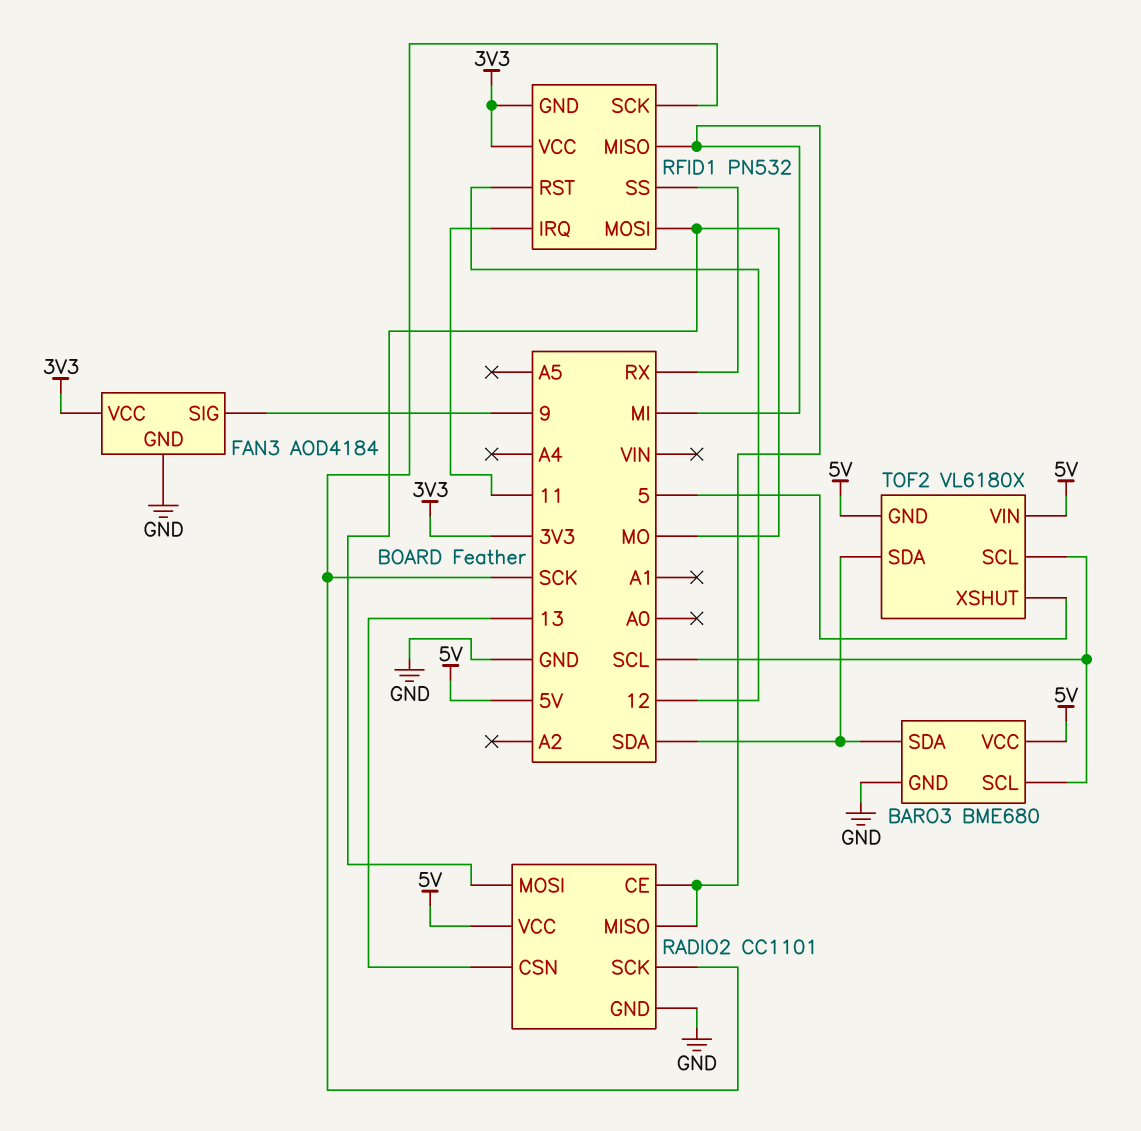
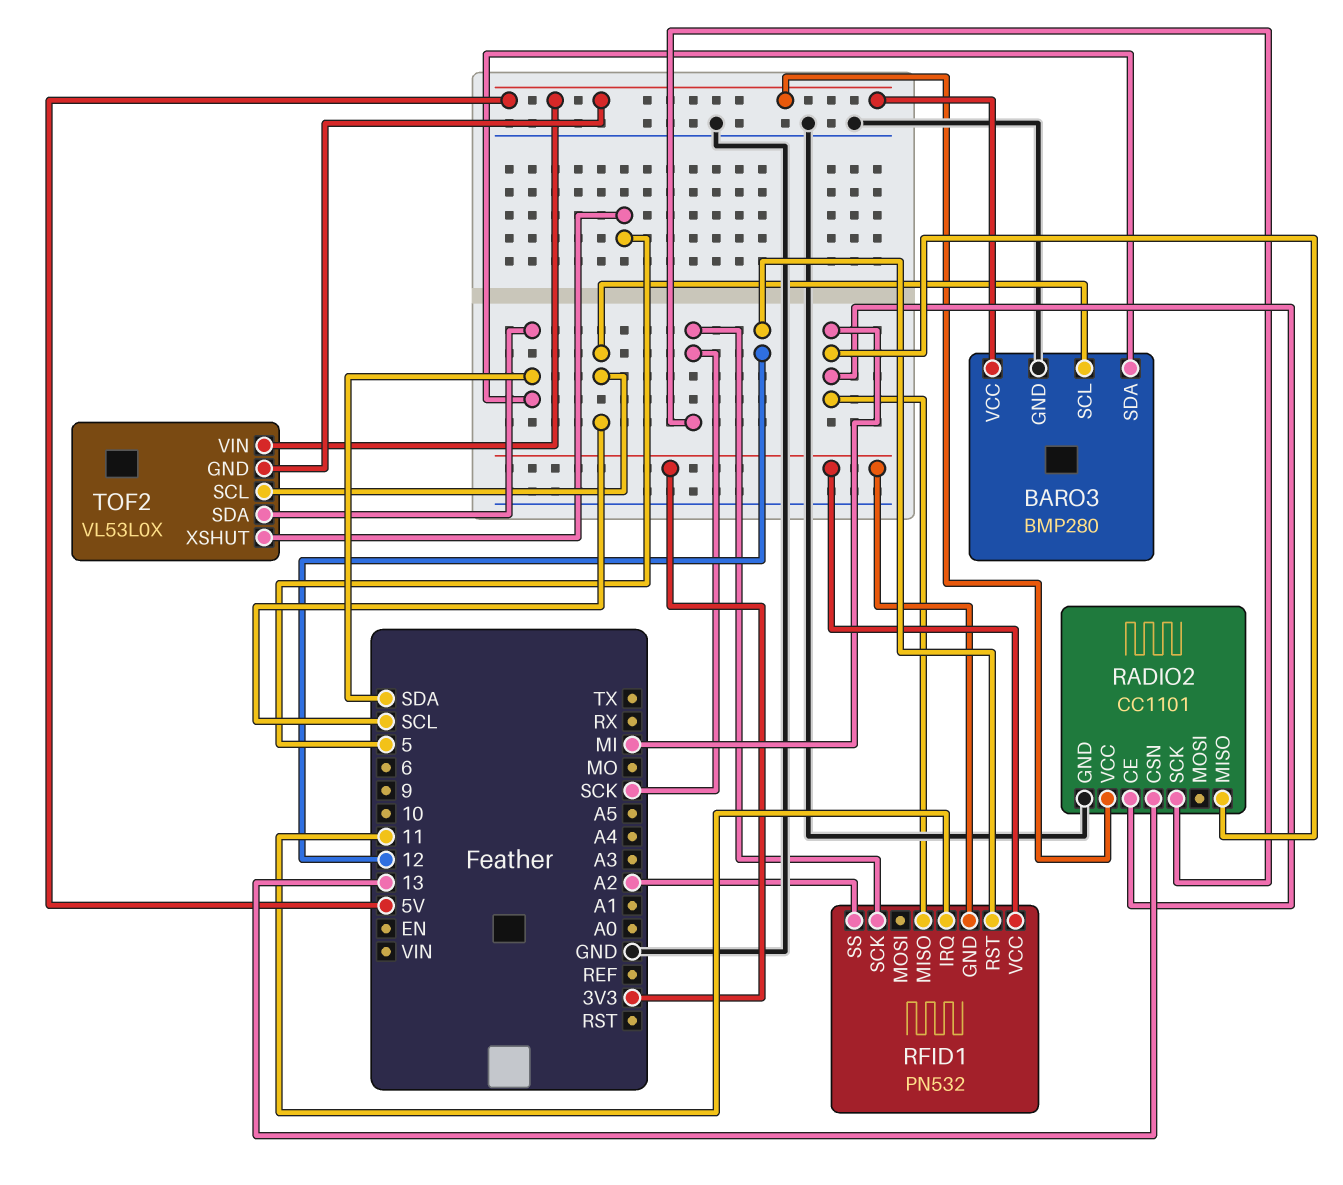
BARO3: BME680 -> BMP280
FAN3: AOD4184 -> none
FAN3 pin GND: GND -> none
FAN3 pin SIG: 9 -> none
FAN3 pin VCC: 3V3 -> none
RADIO2 pin MOSI: MO -> none
RFID1 pin MOSI: MO -> none
RFID1 pin SS: RX -> A2
TOF2: VL6180X -> VL53L0X

